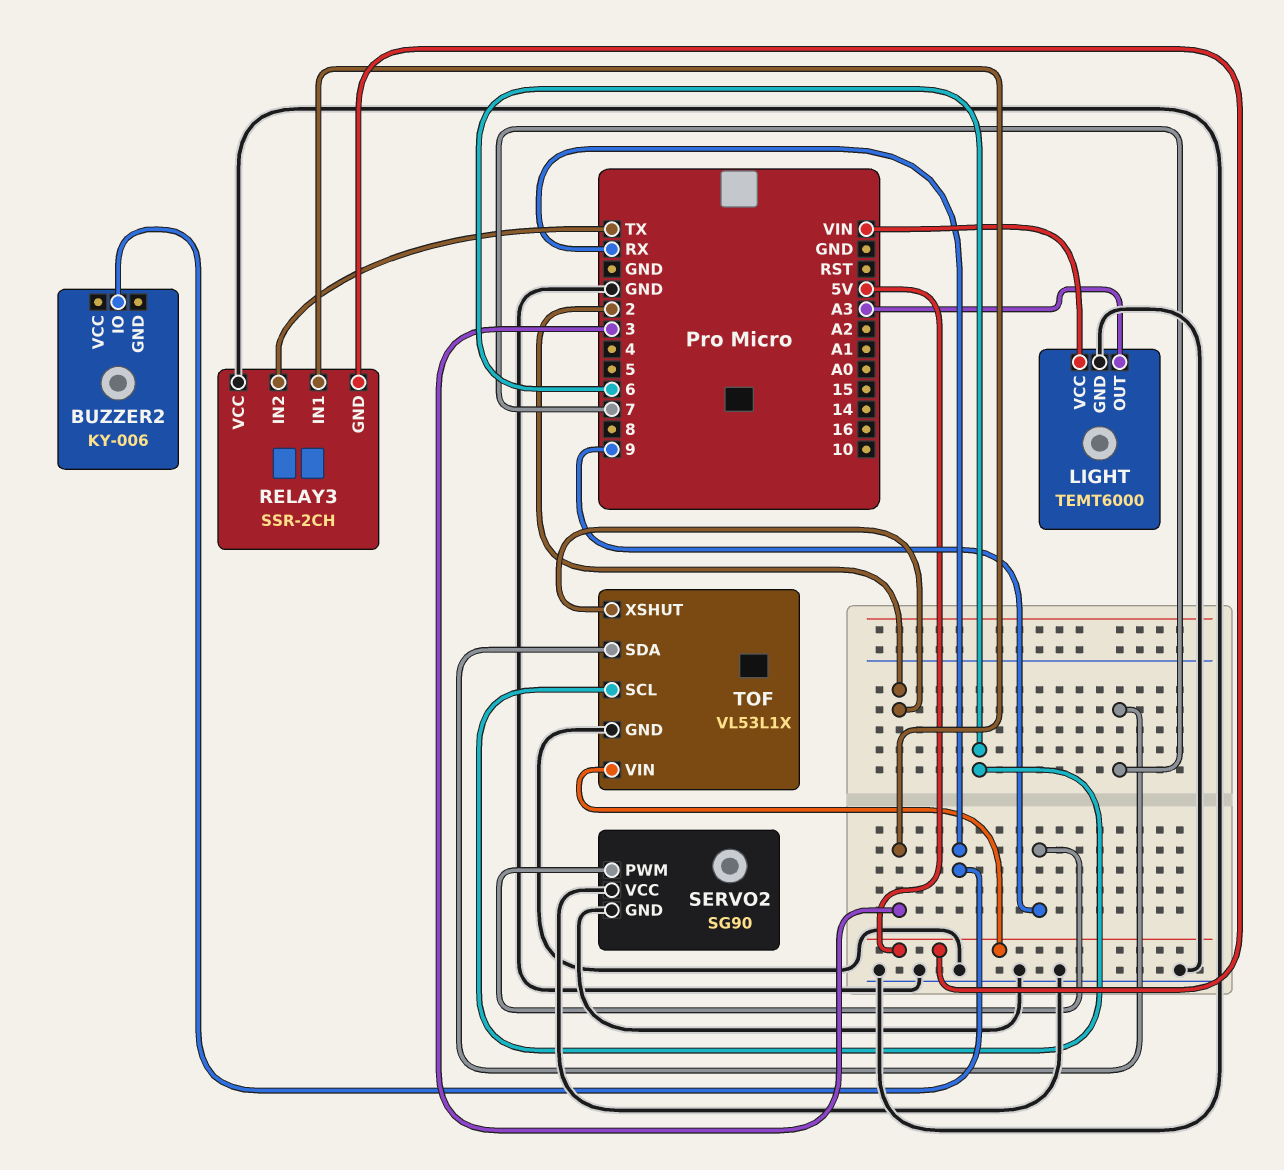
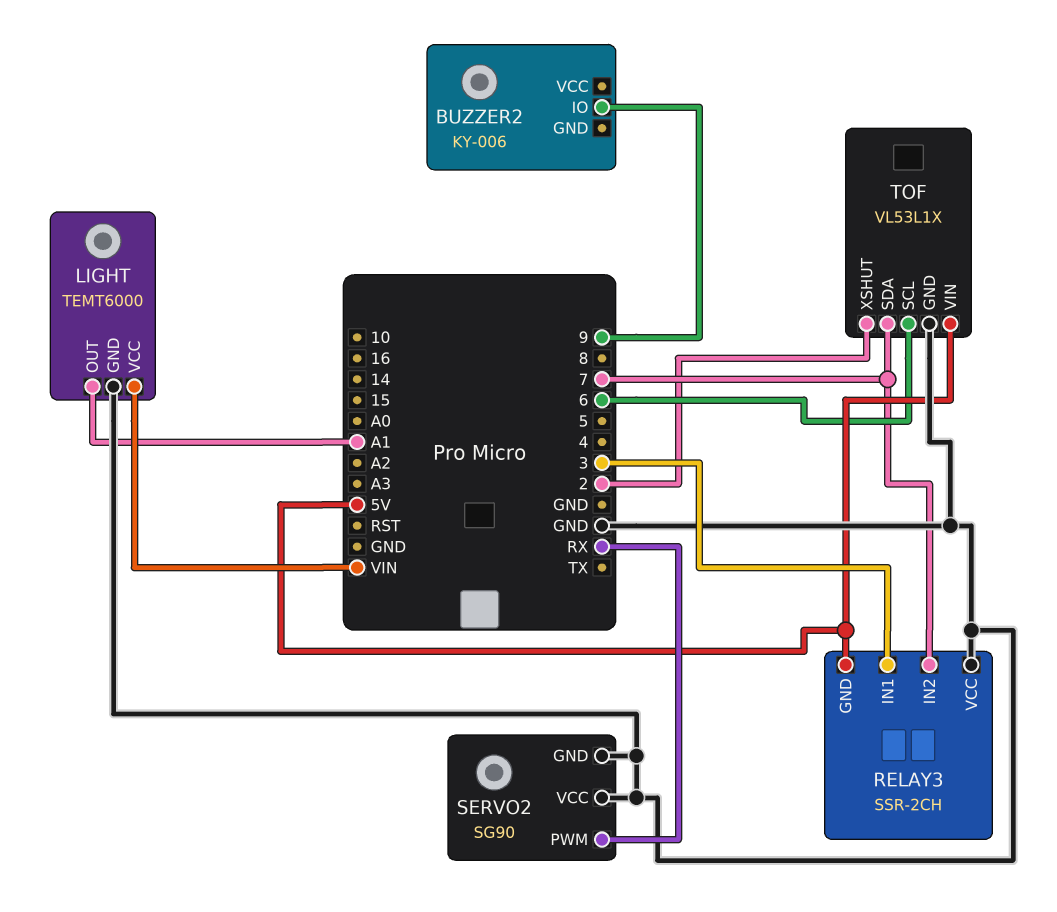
BUZZER2 pin IO: RX -> 9
LIGHT pin OUT: A3 -> A1
RELAY3 pin IN2: TX -> 7
SERVO2 pin PWM: 9 -> RX

